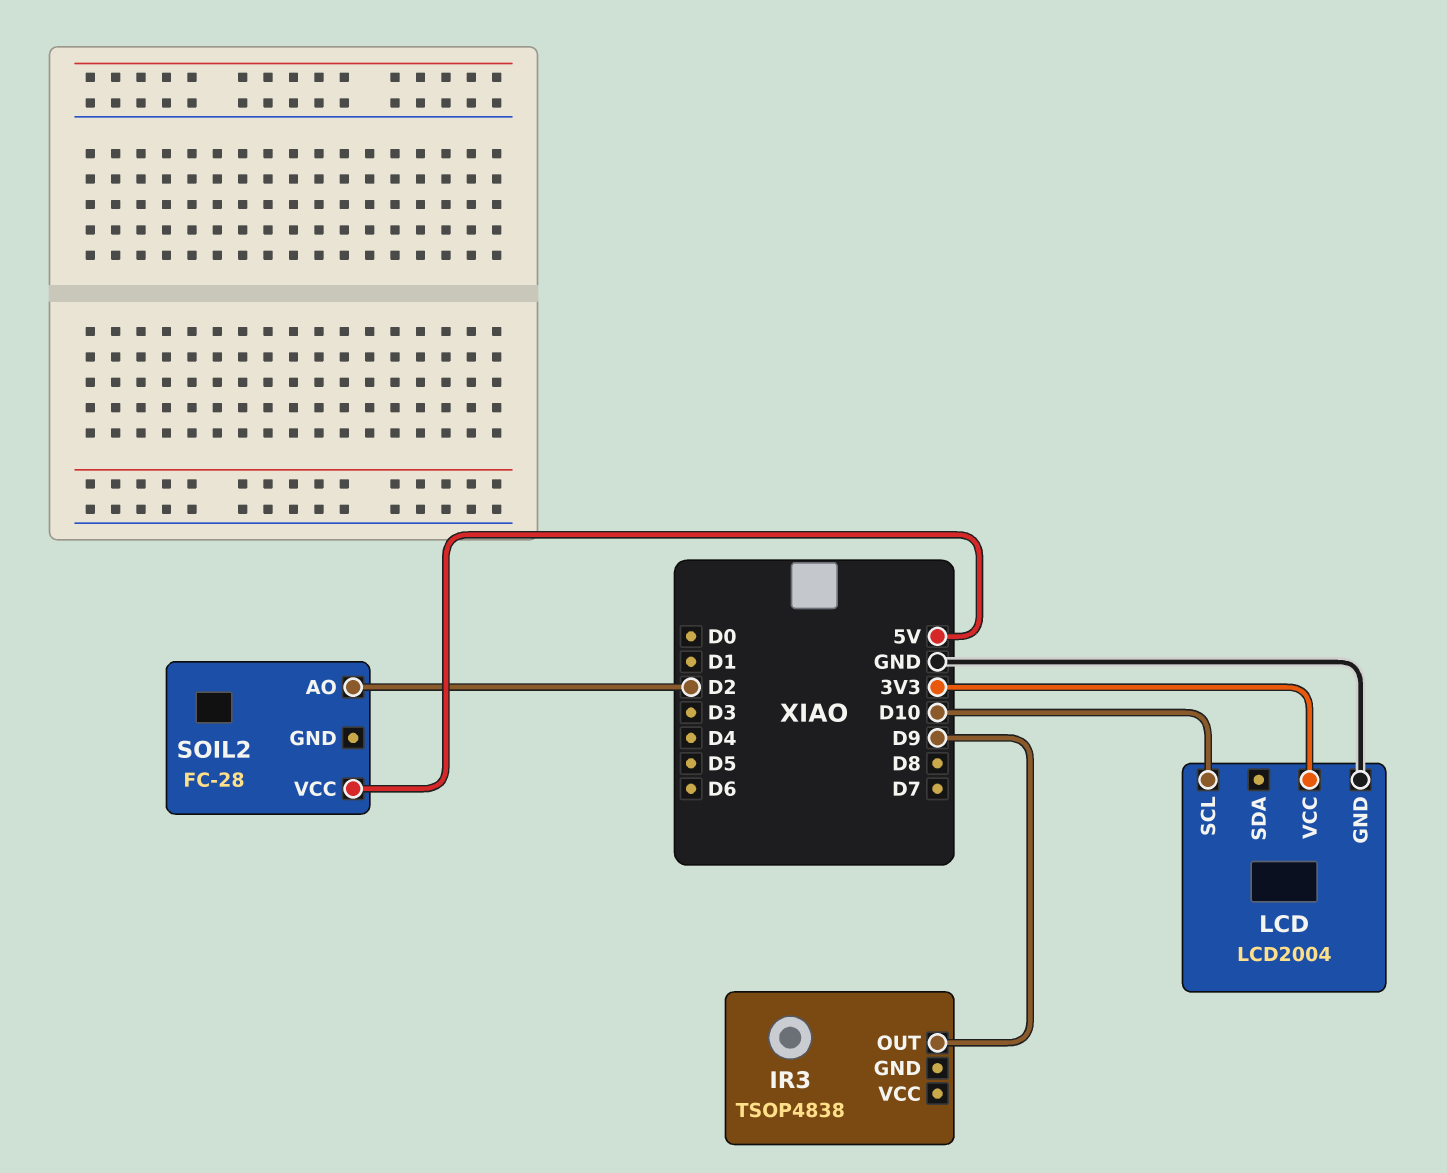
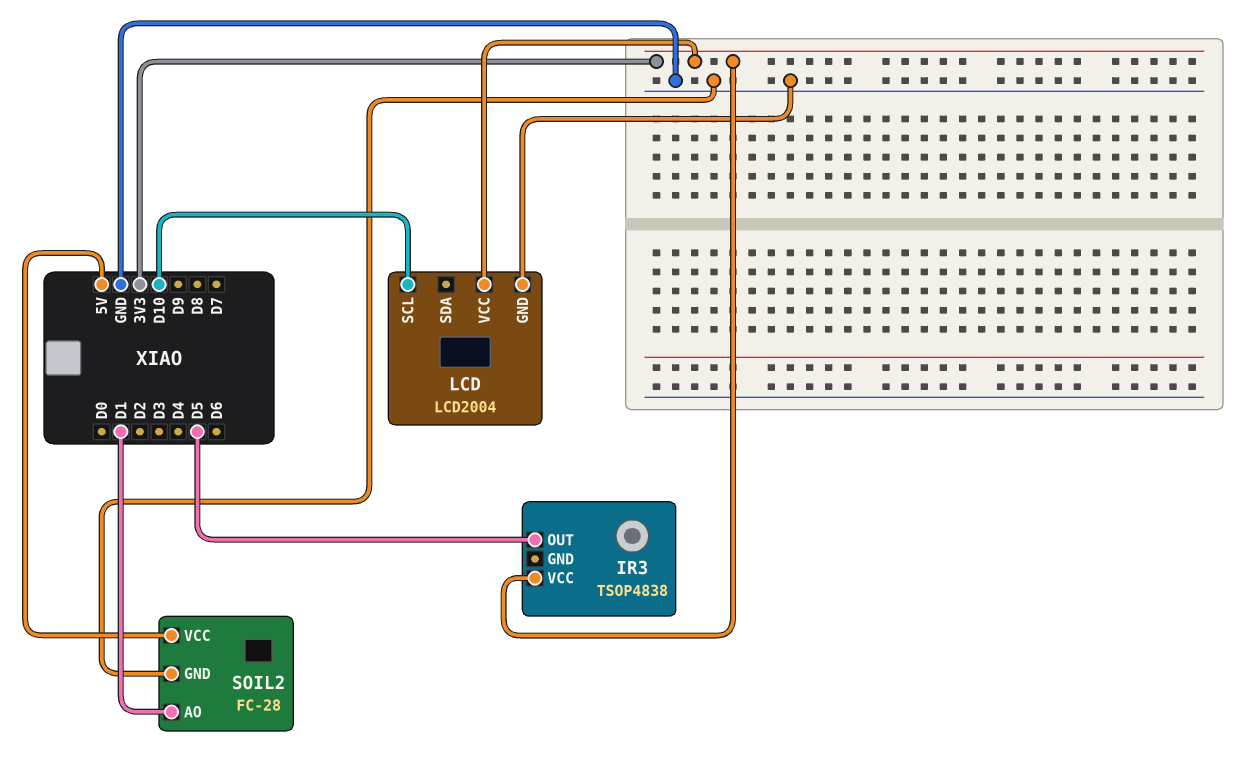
IR3 pin OUT: D9 -> D5
IR3 pin VCC: none -> 3V3
SOIL2 pin AO: D2 -> D1
SOIL2 pin GND: none -> GND

